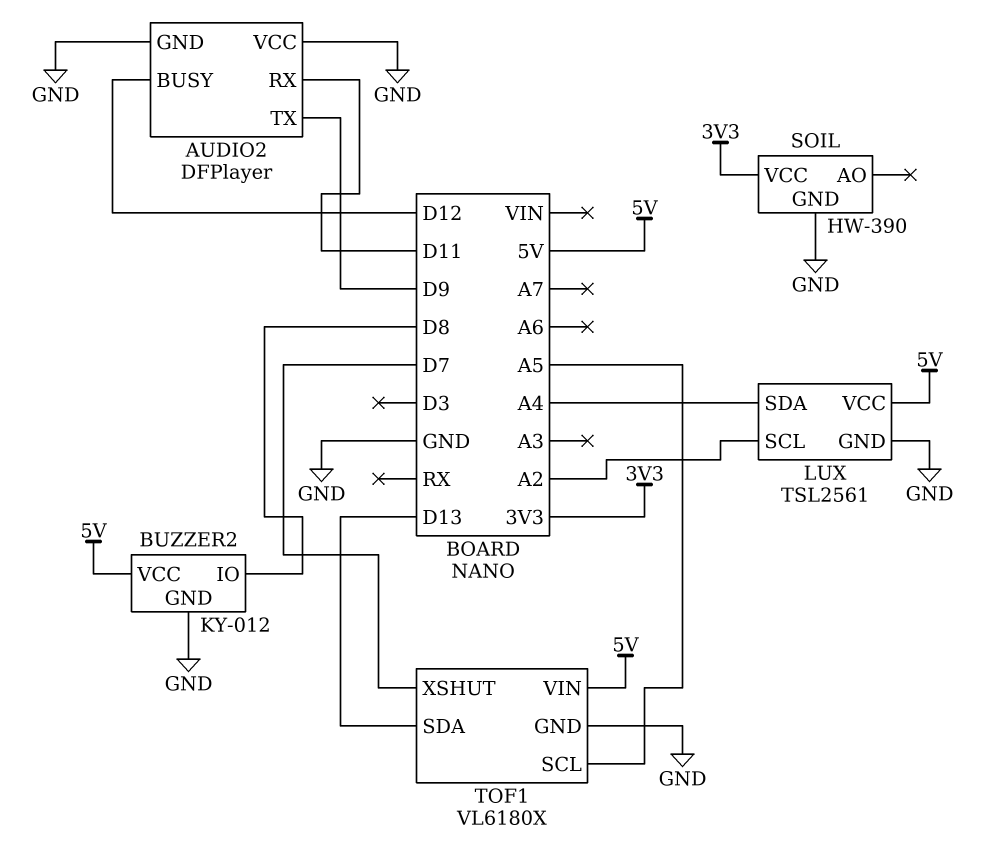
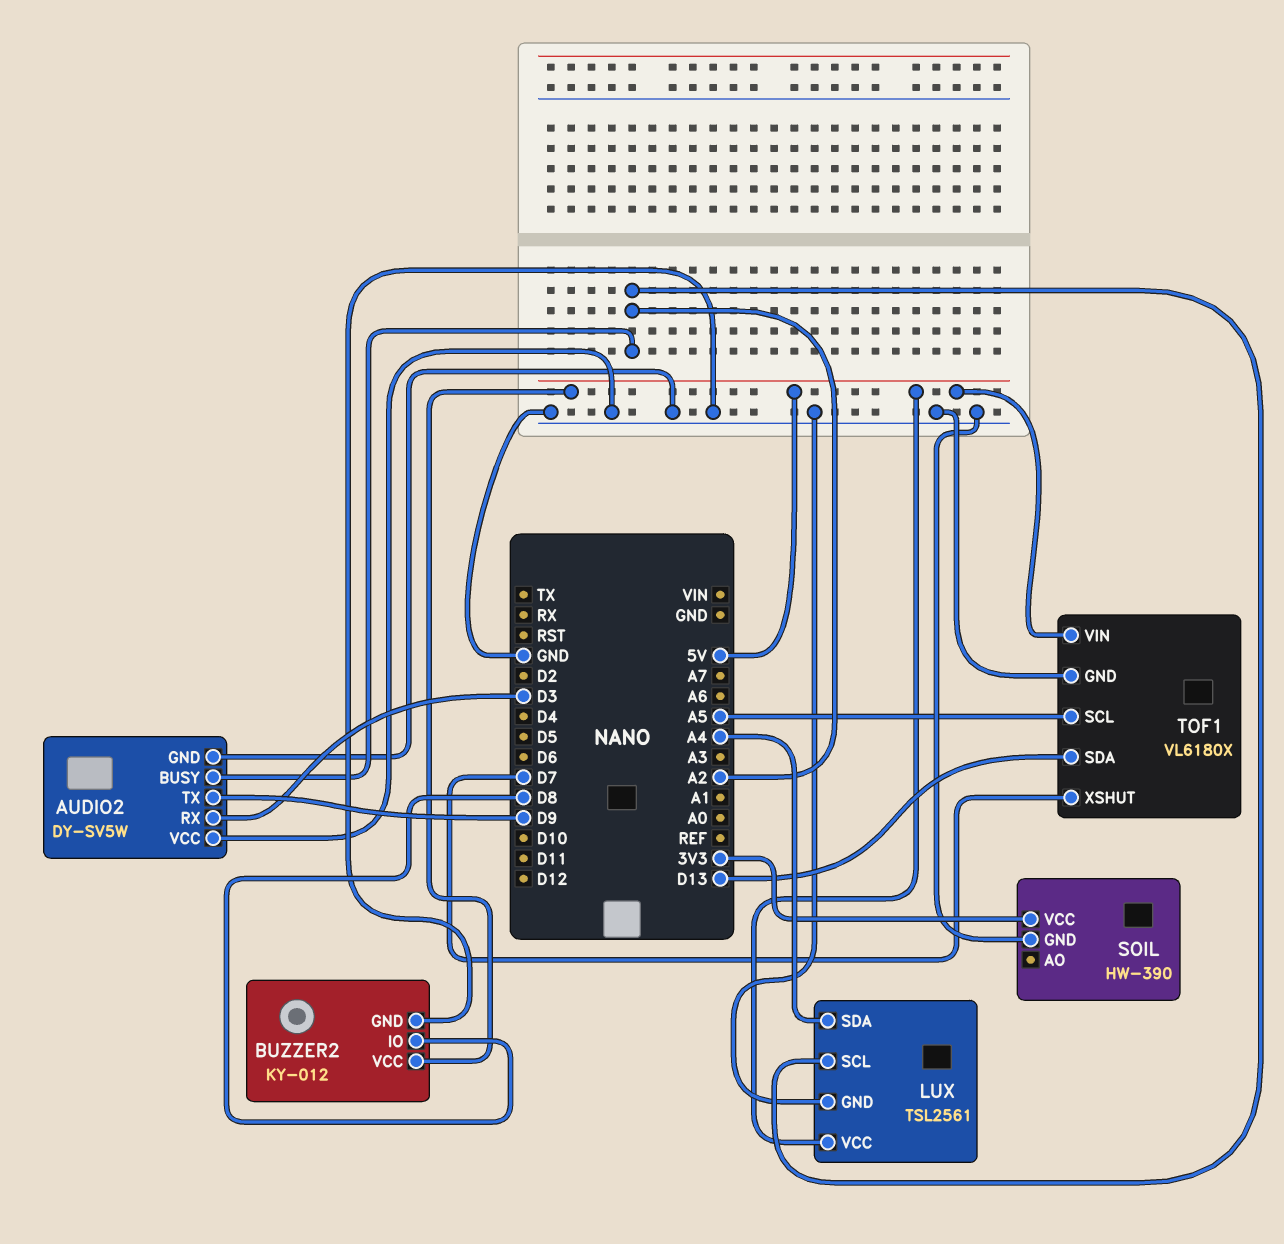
AUDIO2: DFPlayer -> DY-SV5W
AUDIO2 pin BUSY: D12 -> A2
AUDIO2 pin RX: D11 -> D3

